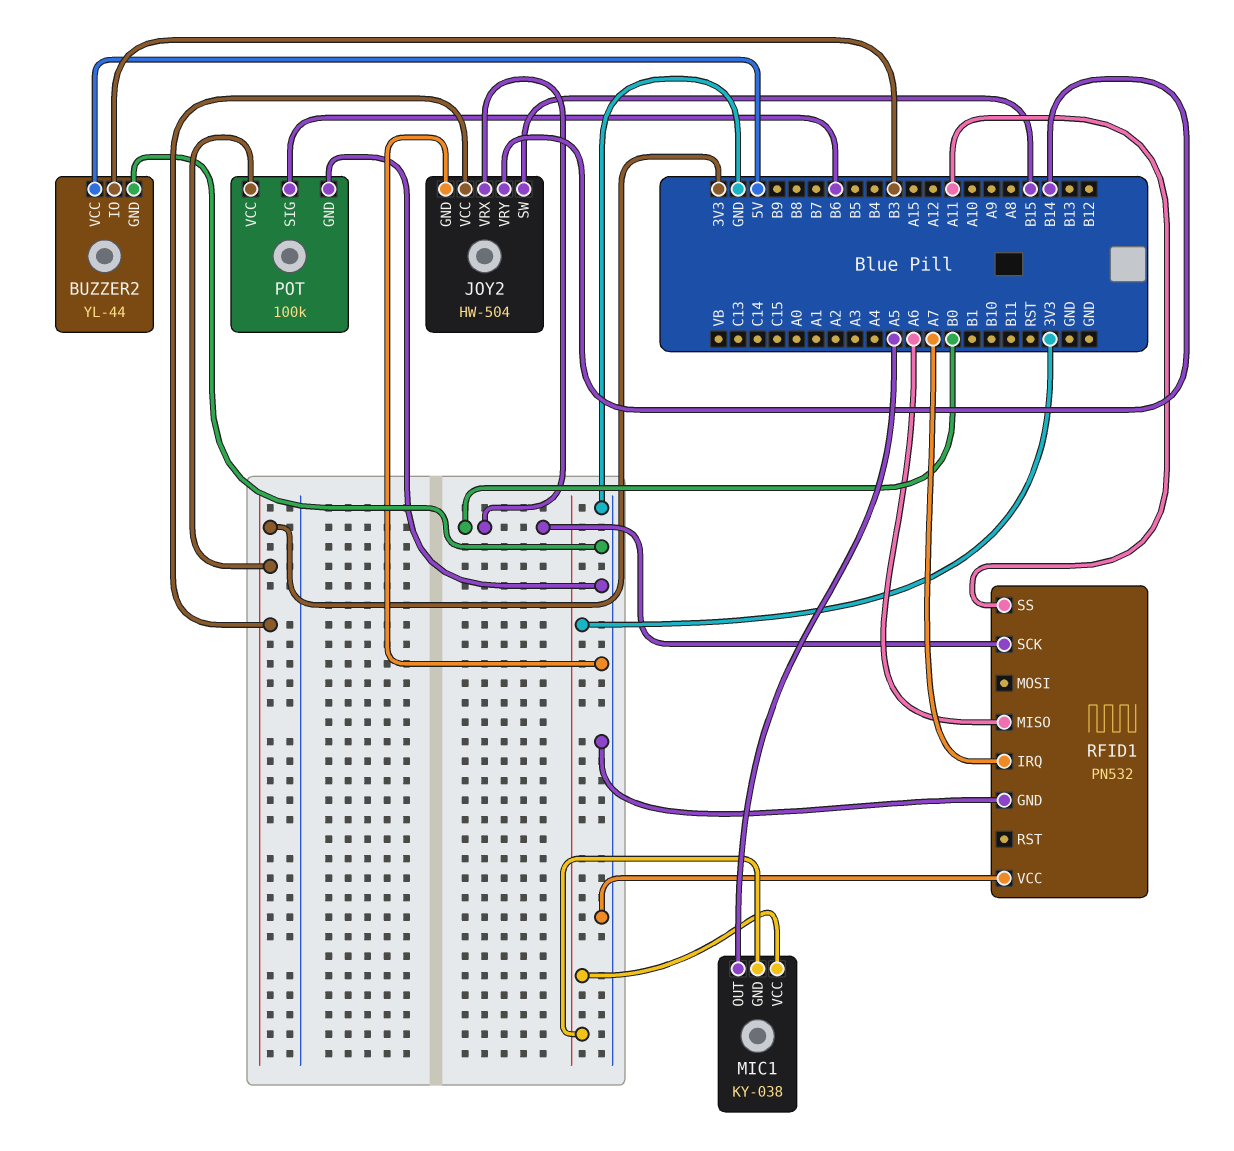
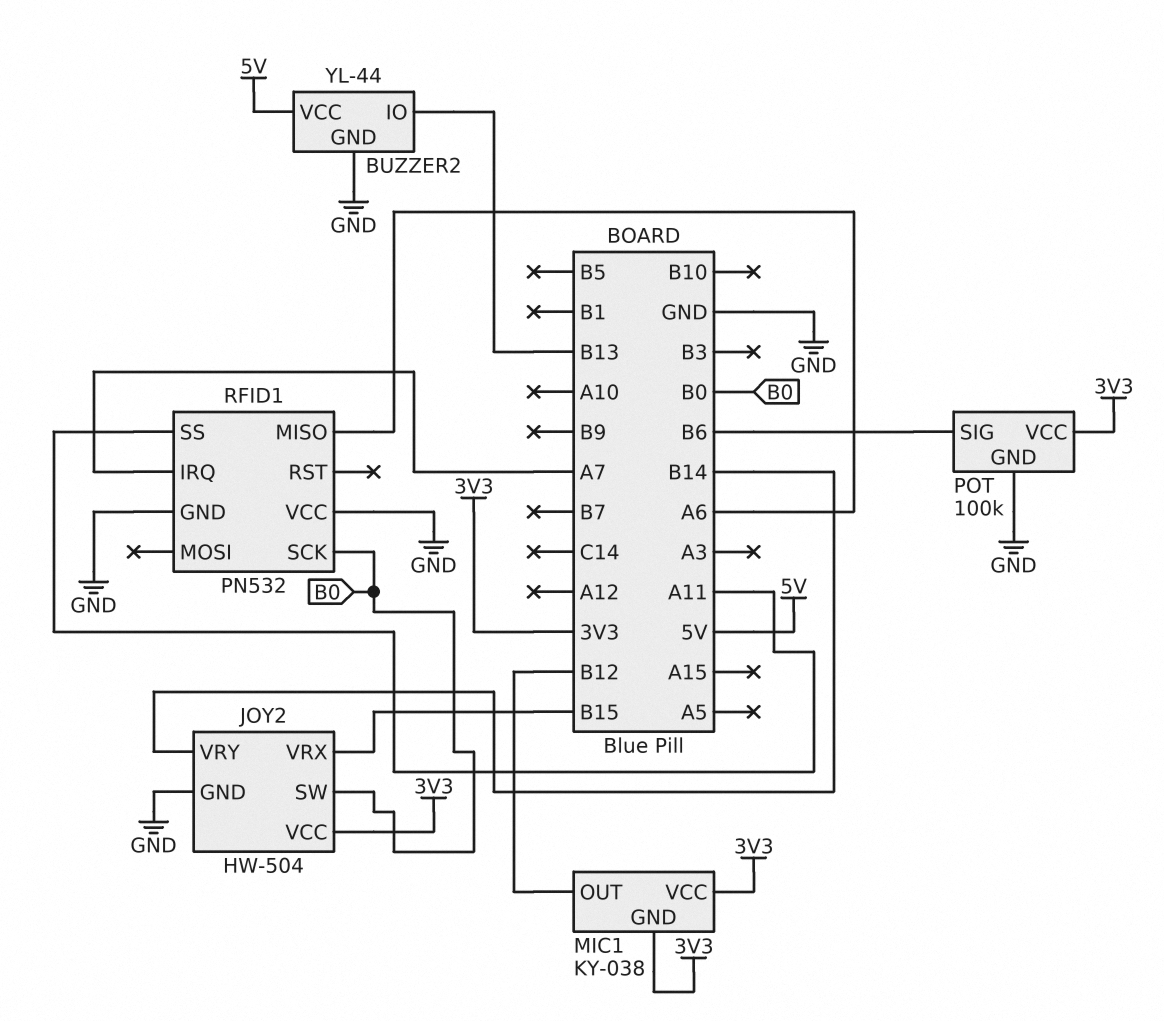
BUZZER2 pin IO: B3 -> B13
JOY2 pin SW: B15 -> B0
JOY2 pin VRX: B0 -> B15
MIC1 pin OUT: A5 -> B12

